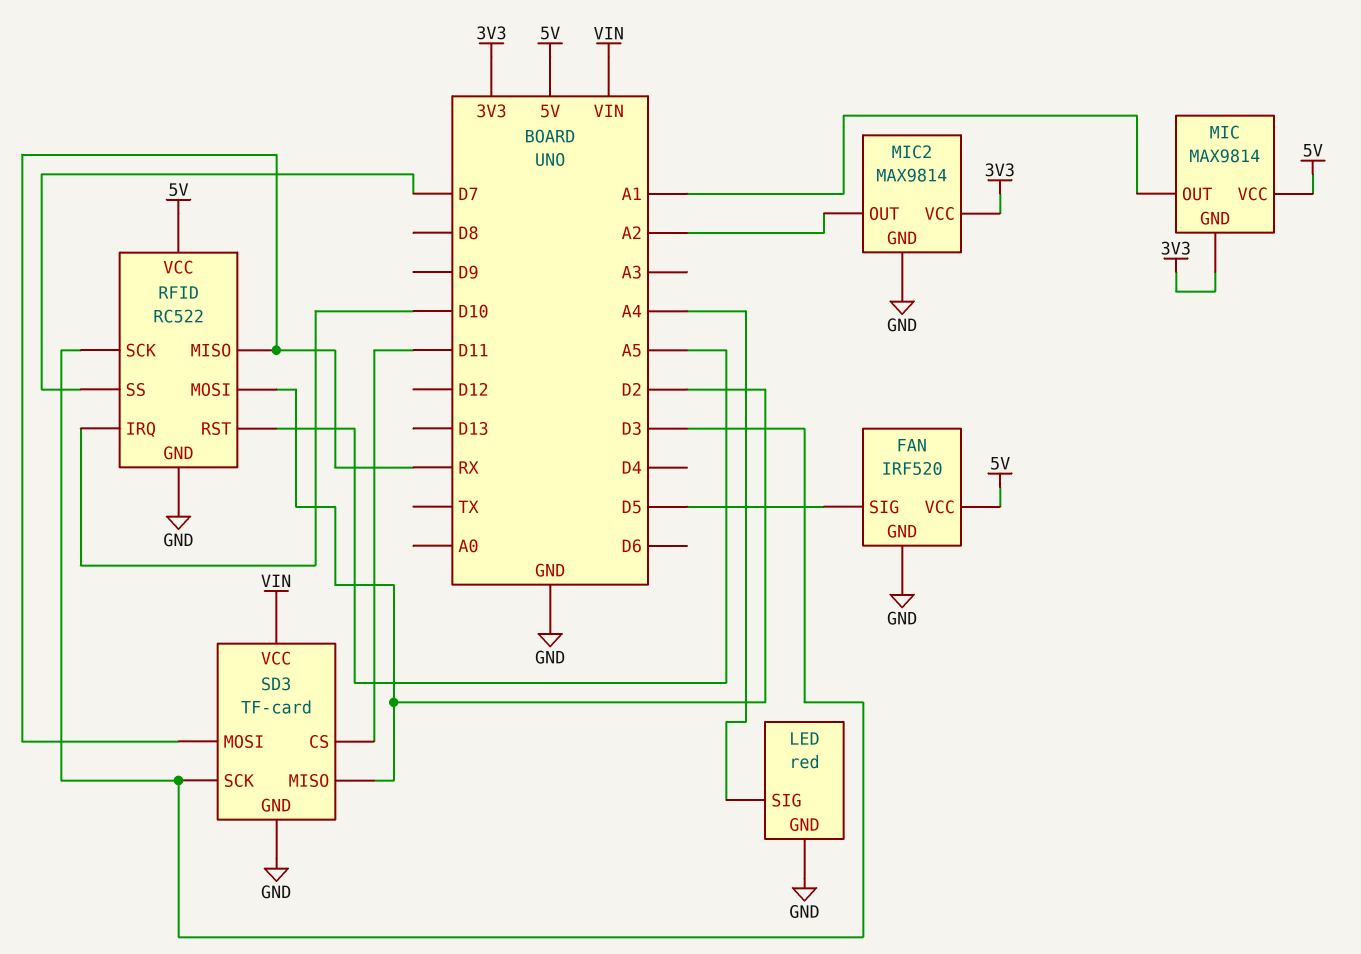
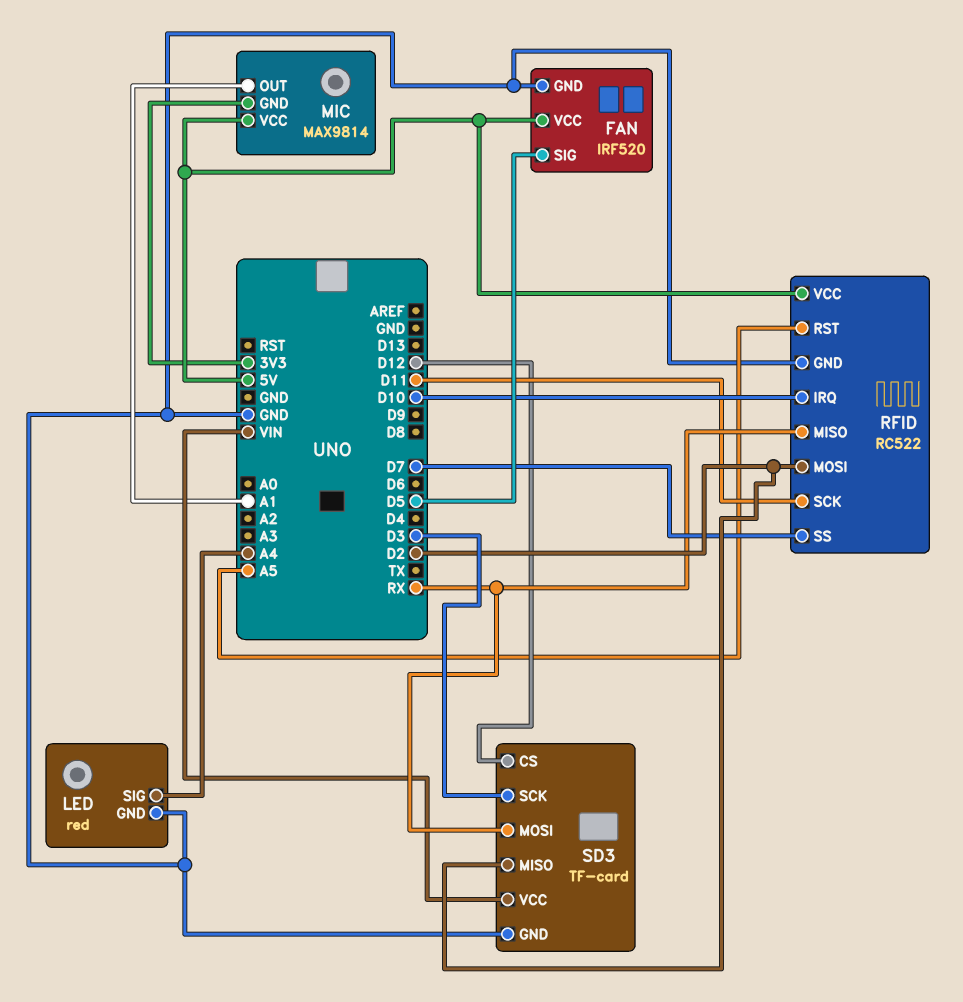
MIC2: MAX9814 -> none
MIC2 pin GND: GND -> none
MIC2 pin OUT: A2 -> none
MIC2 pin VCC: 3V3 -> none
RFID pin SCK: D3 -> D11
SD3 pin CS: D11 -> D12

